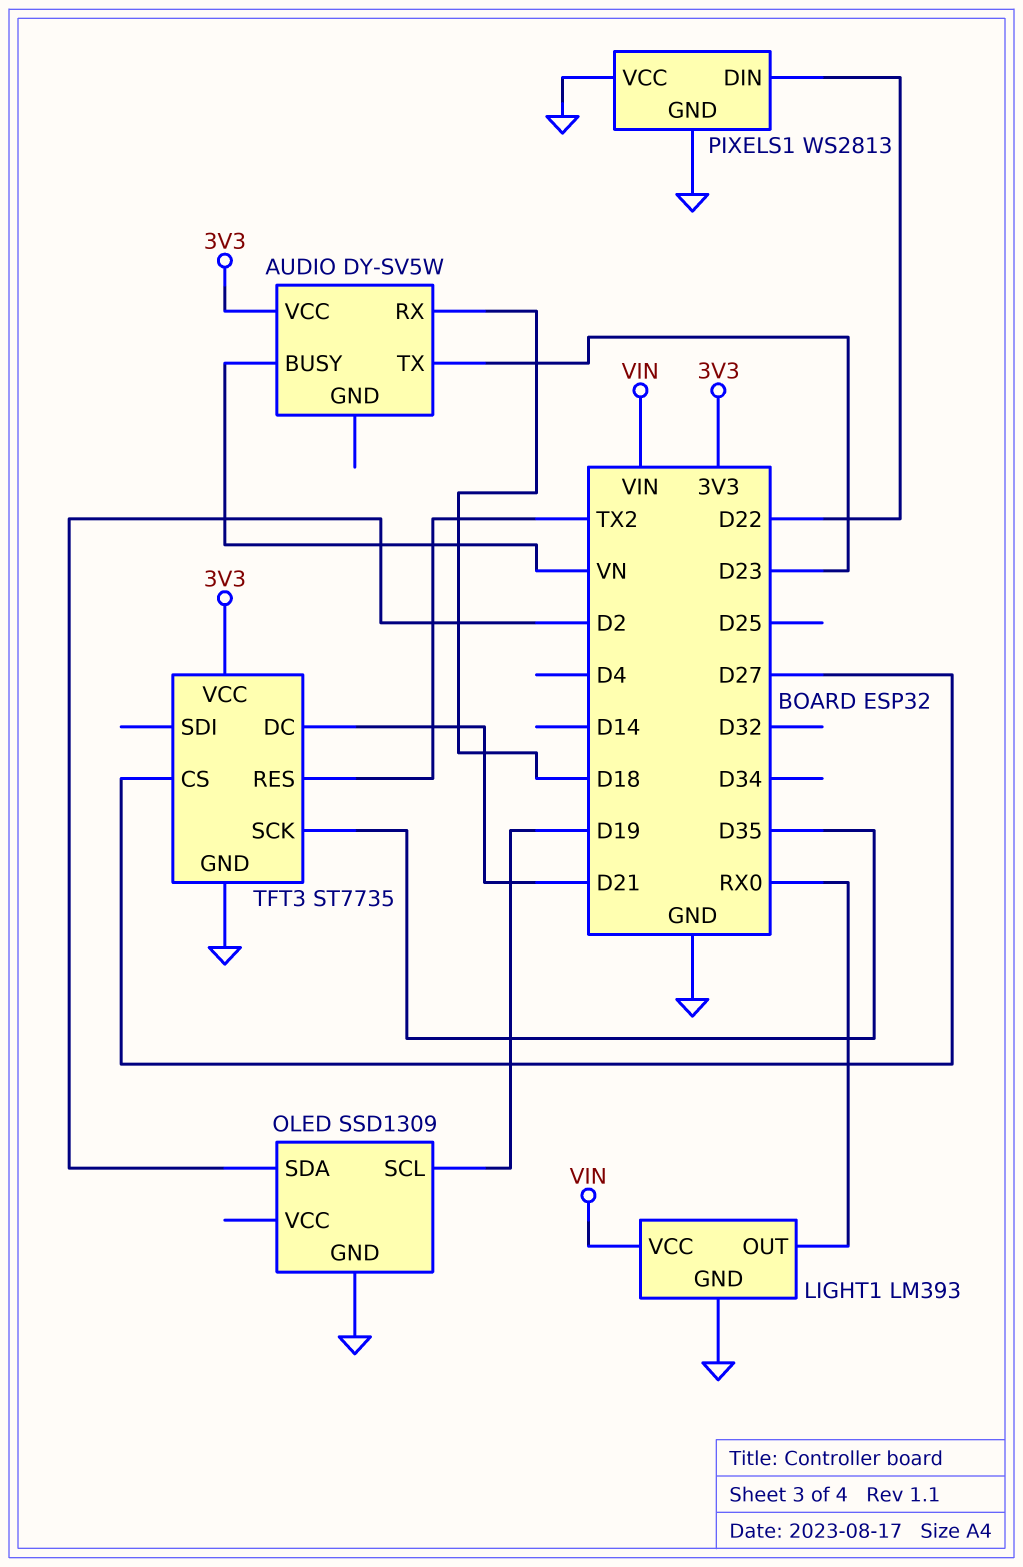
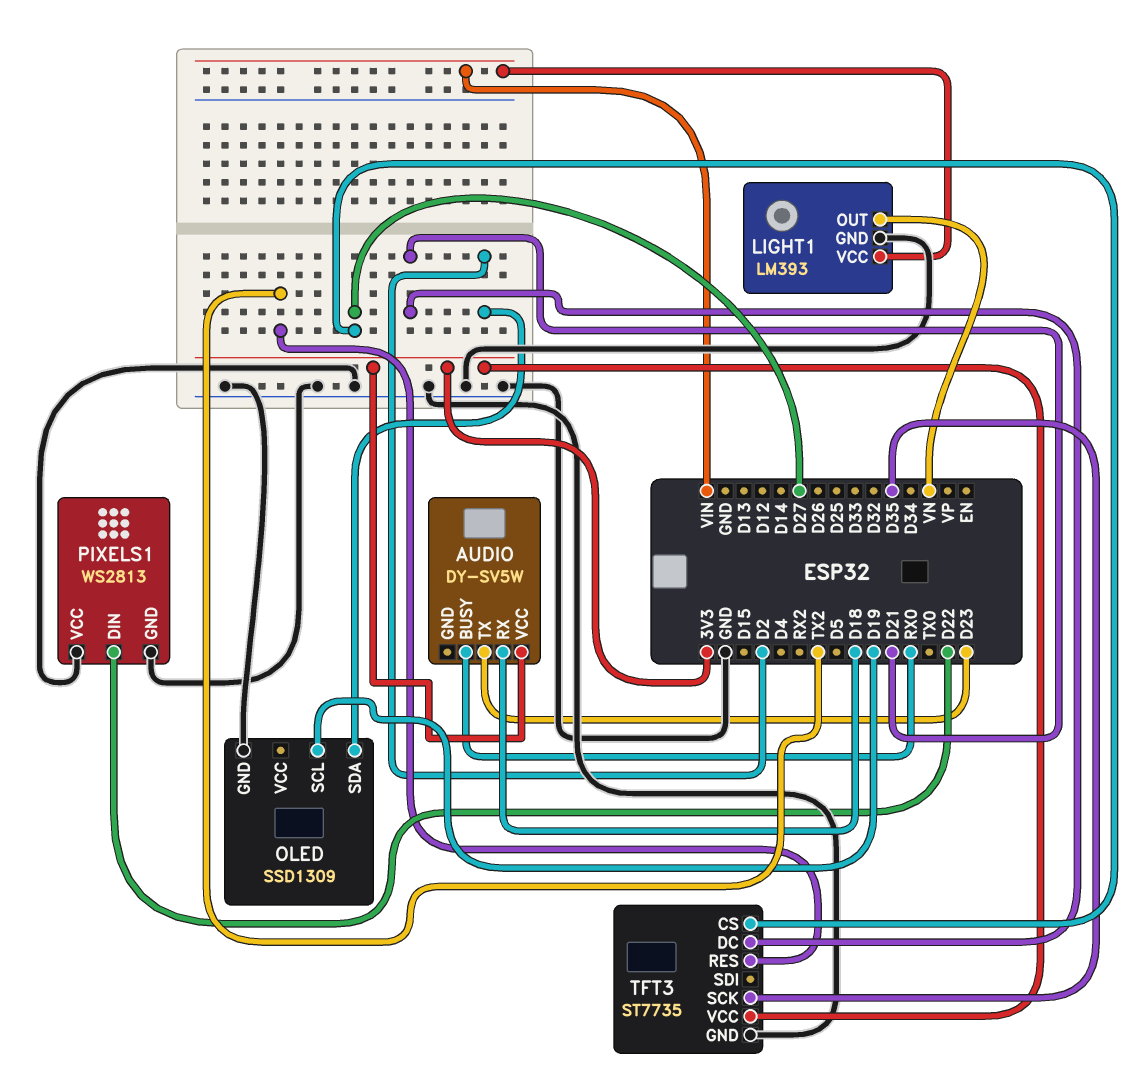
AUDIO pin BUSY: VN -> RX0
LIGHT1 pin OUT: RX0 -> VN

